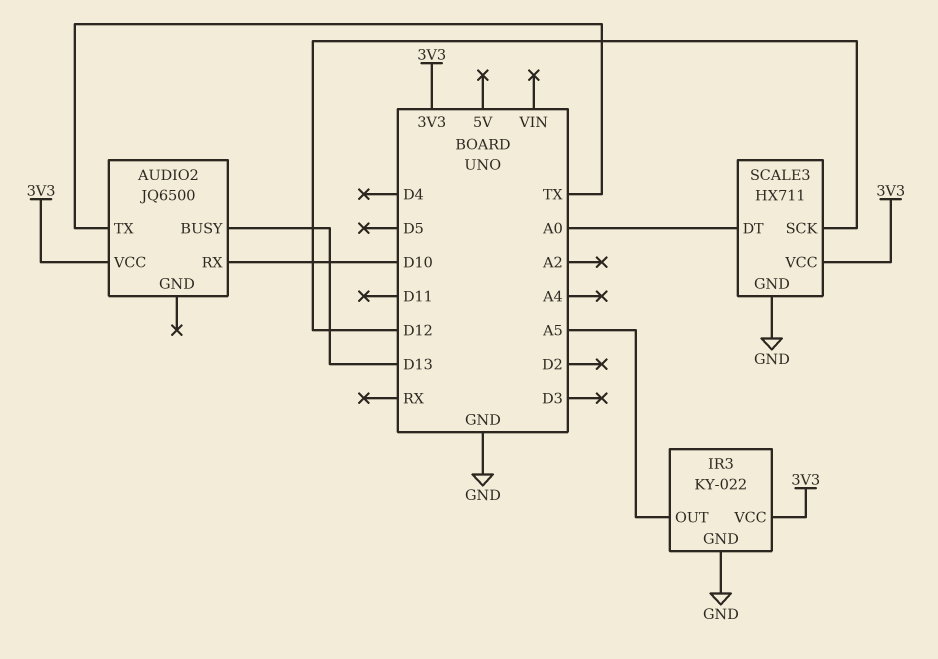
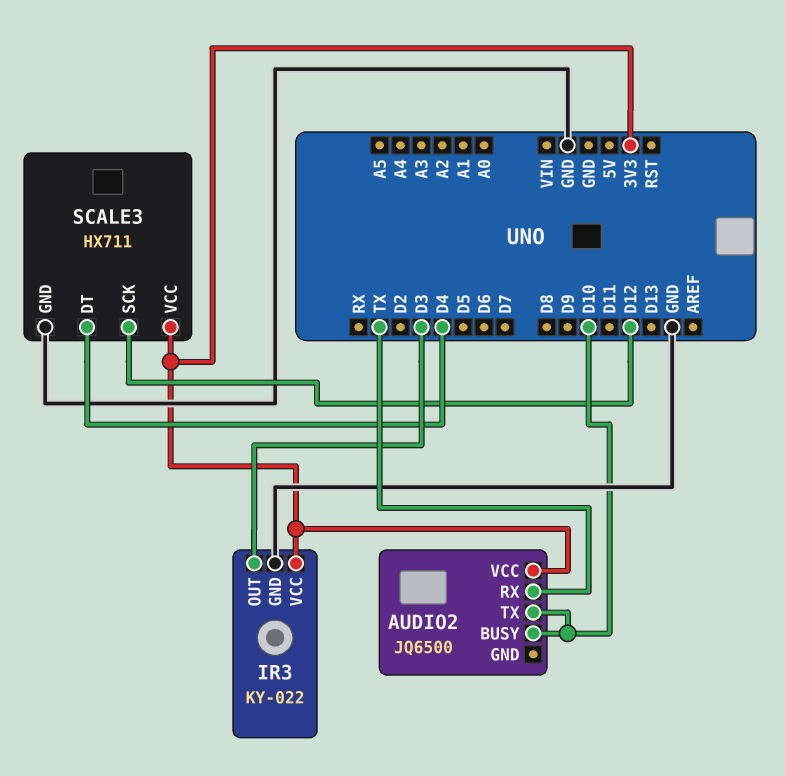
AUDIO2 pin BUSY: D13 -> D10
AUDIO2 pin RX: D10 -> TX
AUDIO2 pin TX: TX -> D10
IR3 pin OUT: A5 -> D3
SCALE3 pin DT: A0 -> D4

